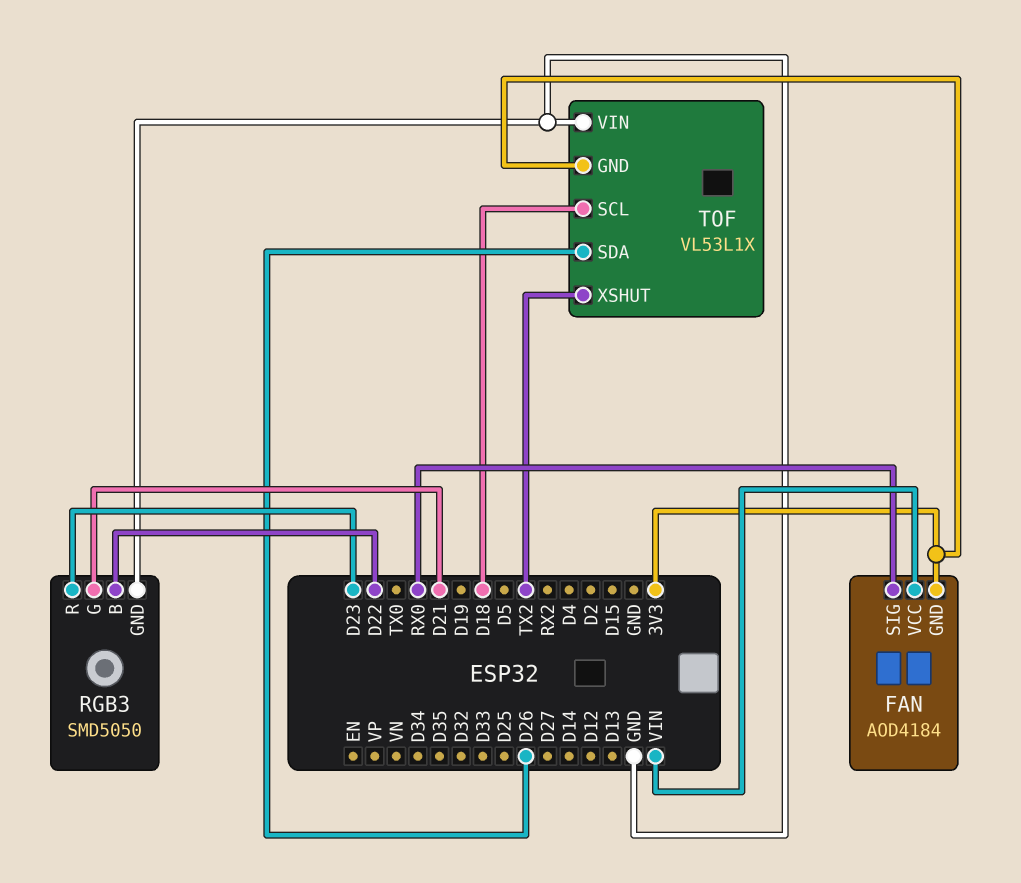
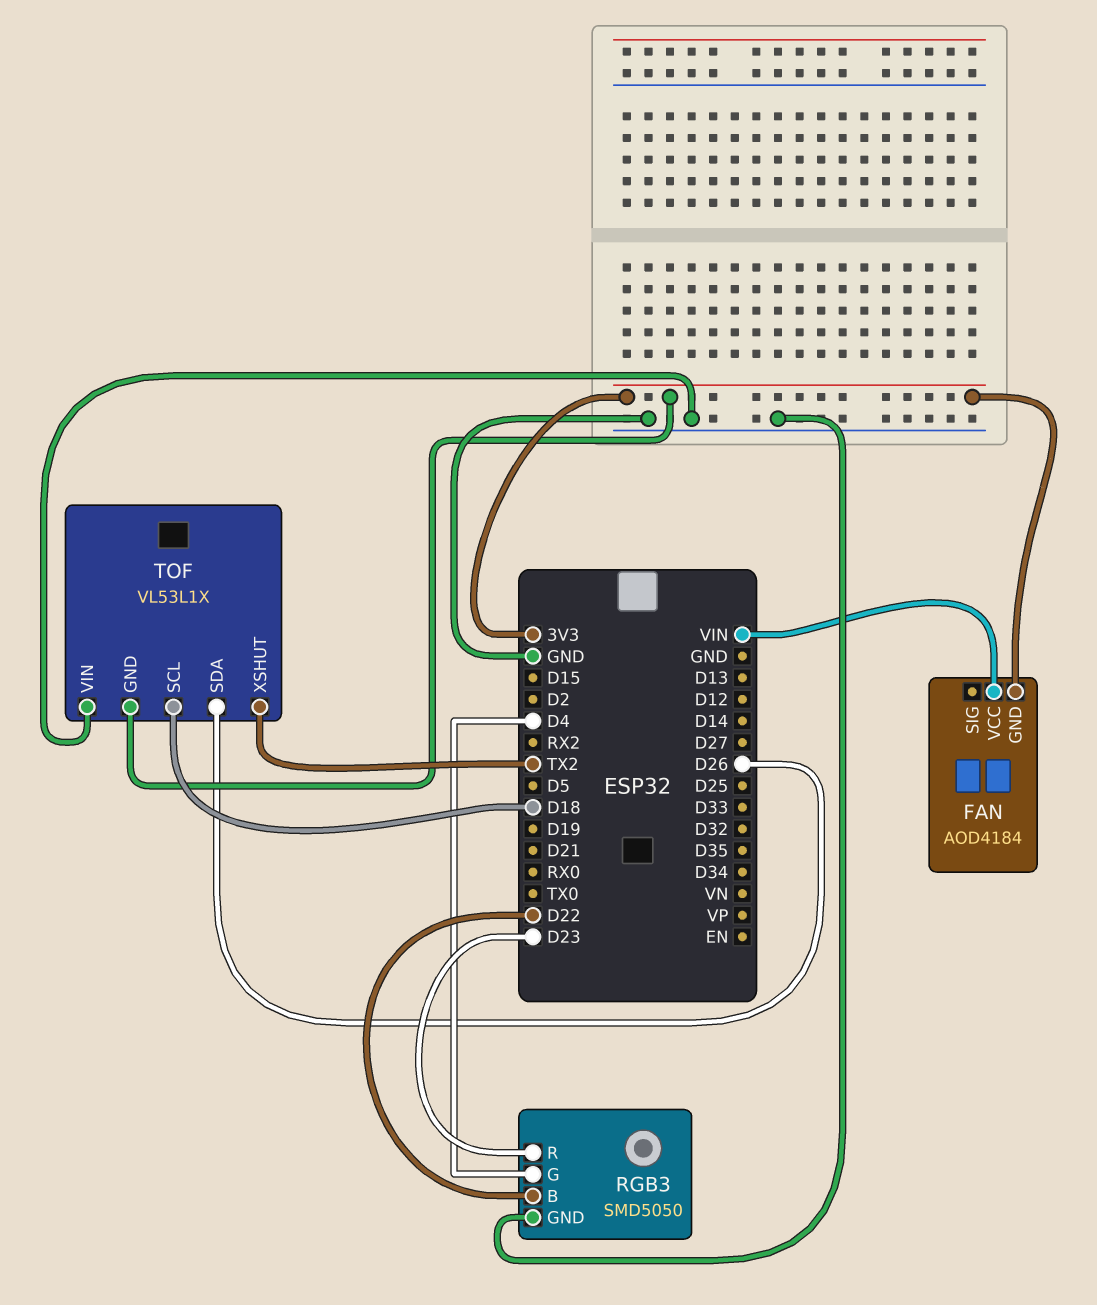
FAN pin SIG: RX0 -> none
RGB3 pin G: D21 -> D4

